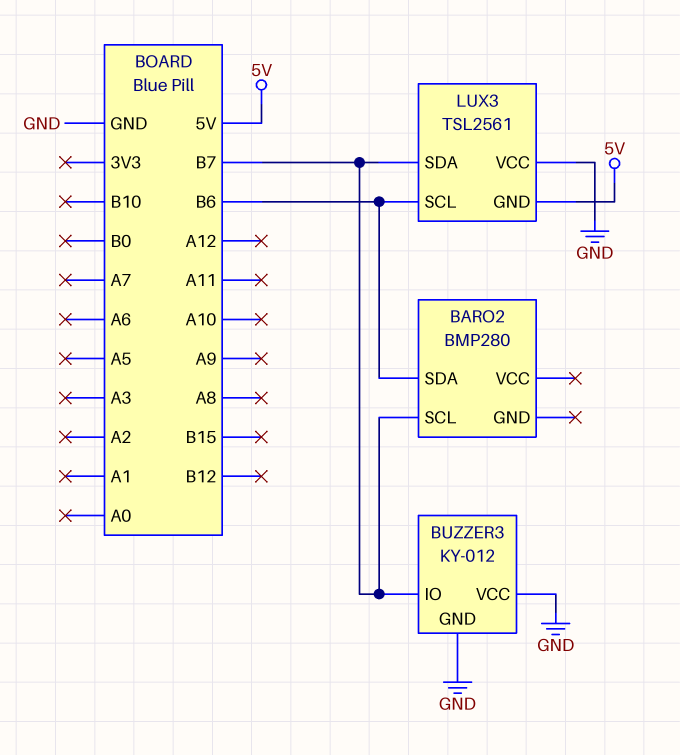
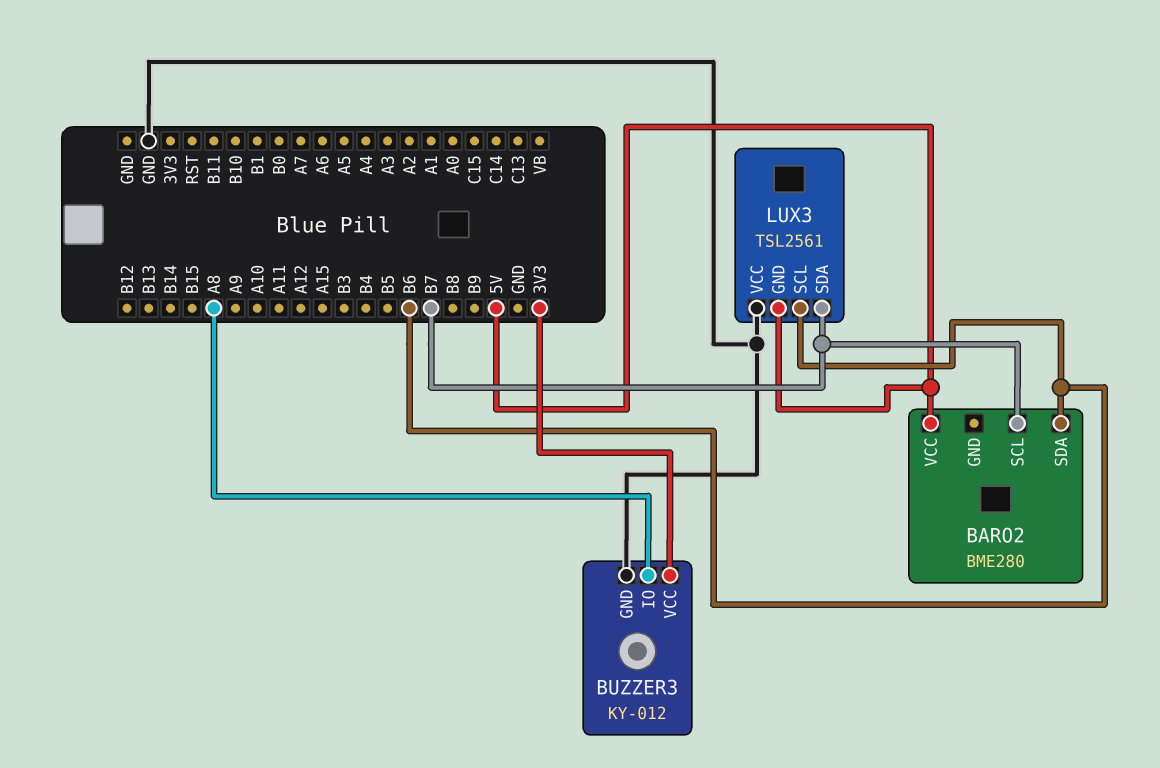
BARO2: BMP280 -> BME280
BARO2 pin VCC: none -> 5V
BUZZER3 pin IO: B7 -> A8
BUZZER3 pin VCC: GND -> 3V3

